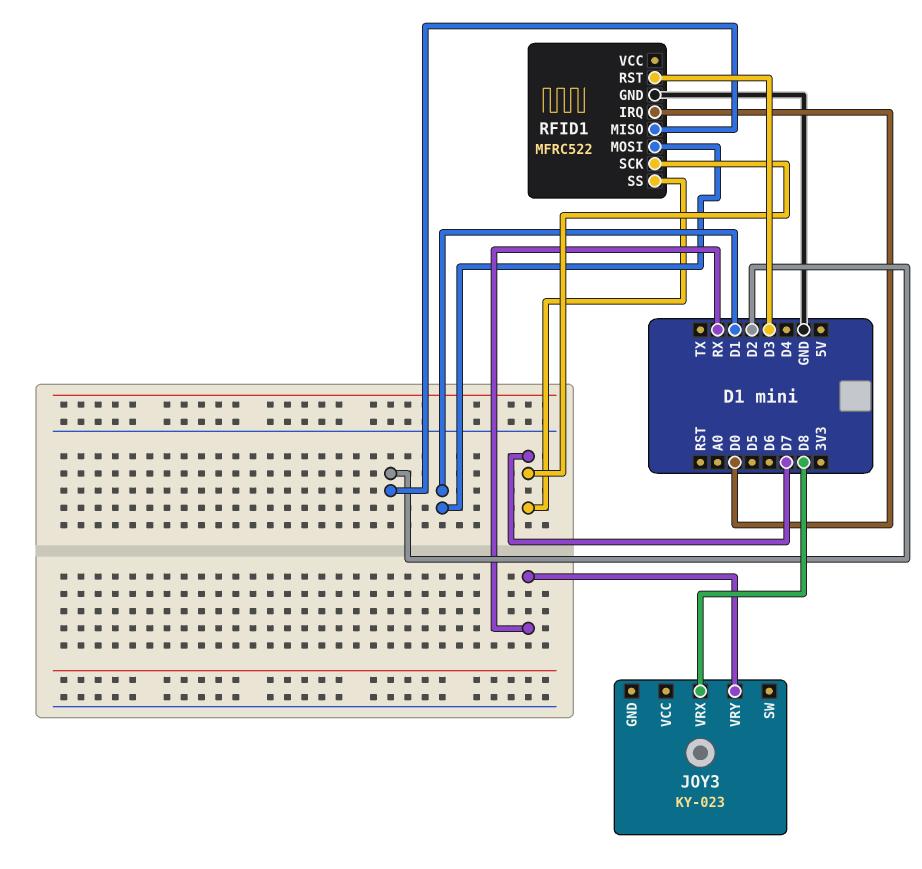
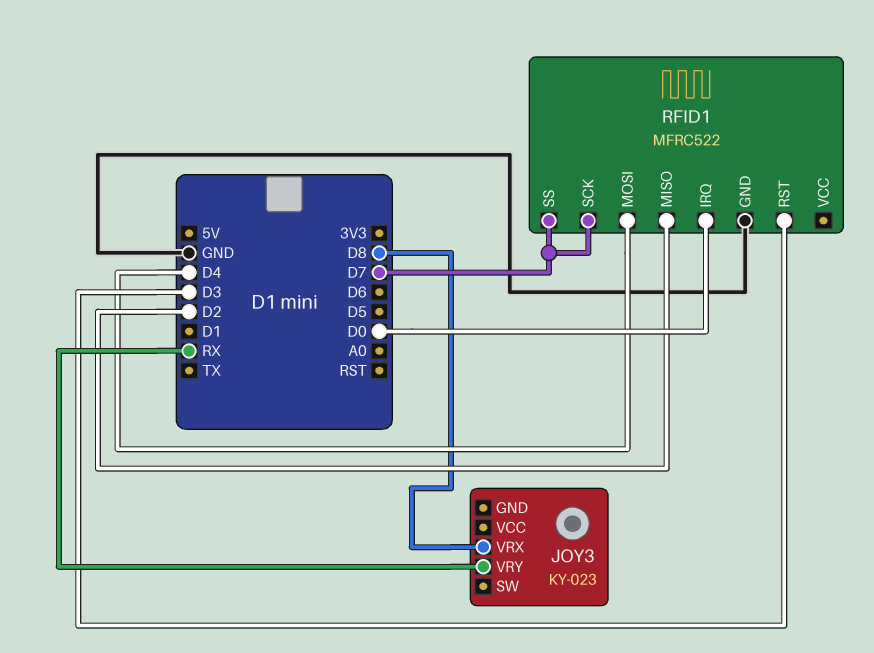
RFID1 pin MOSI: D1 -> D4

